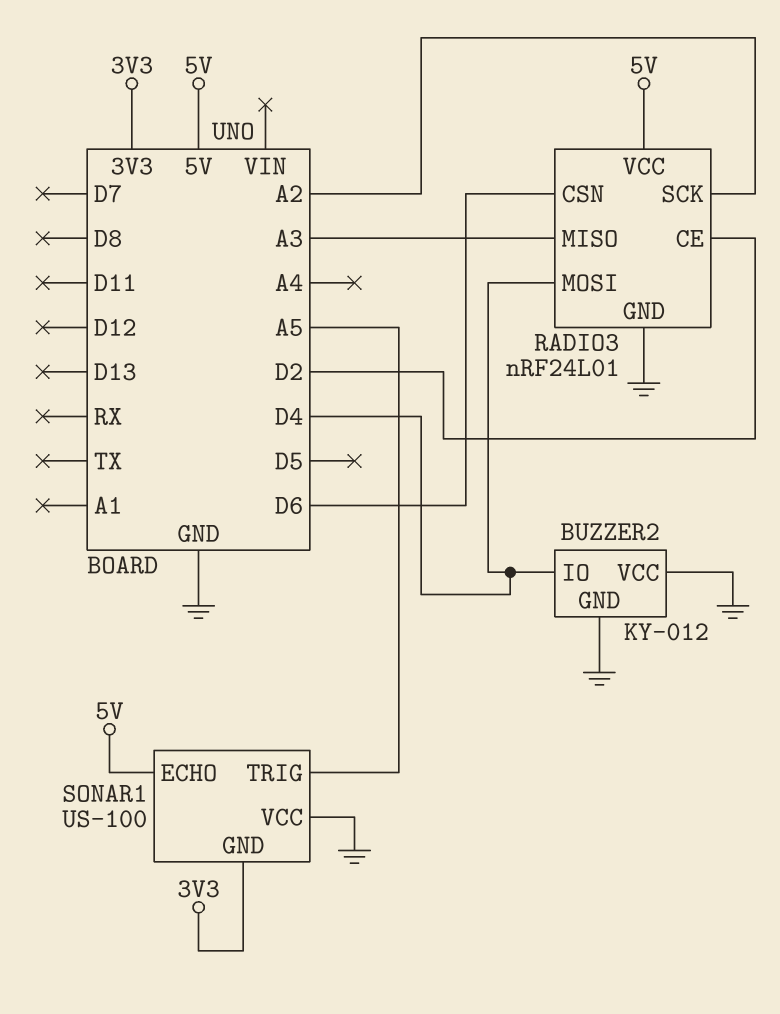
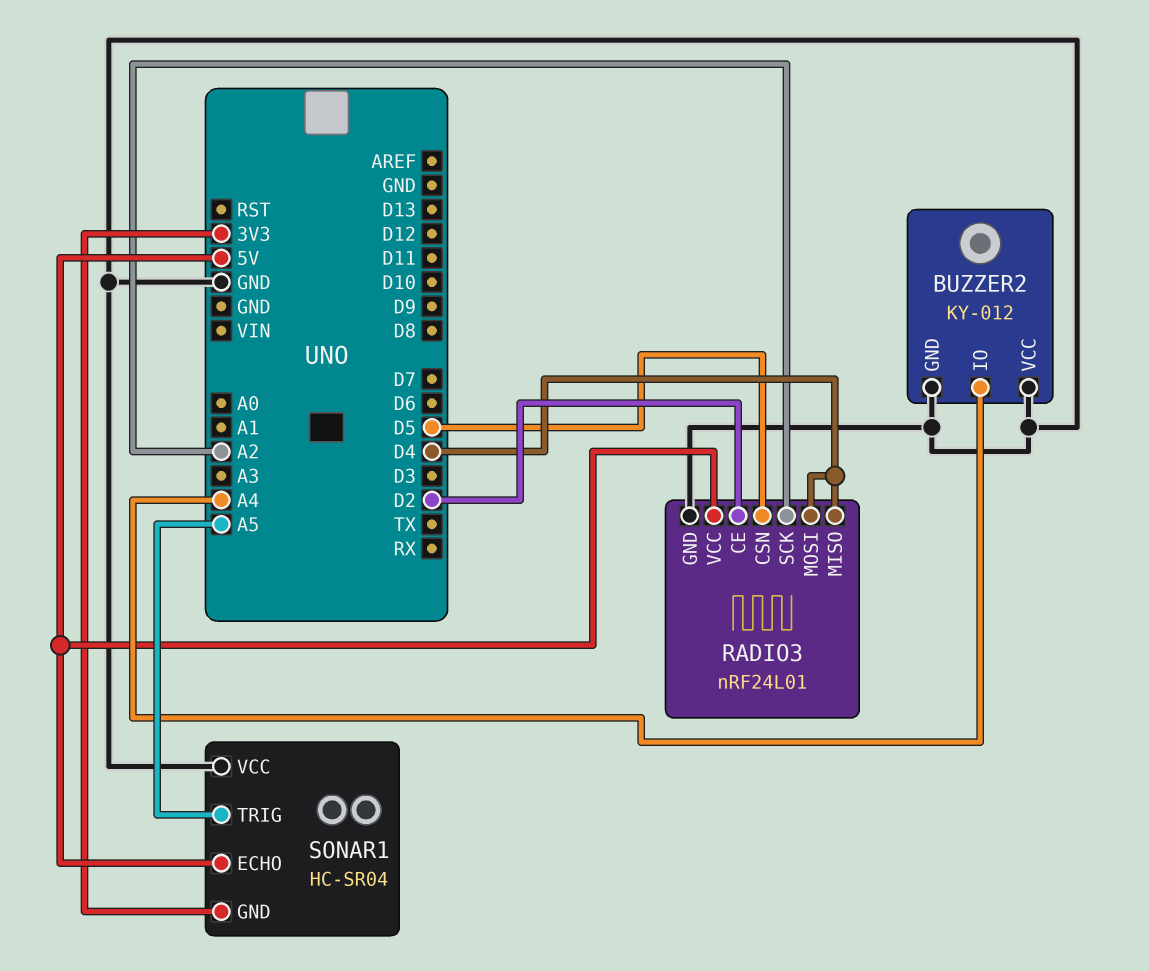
BUZZER2 pin IO: D4 -> A4
RADIO3 pin CSN: D6 -> D5
RADIO3 pin MISO: A3 -> D4
SONAR1: US-100 -> HC-SR04

